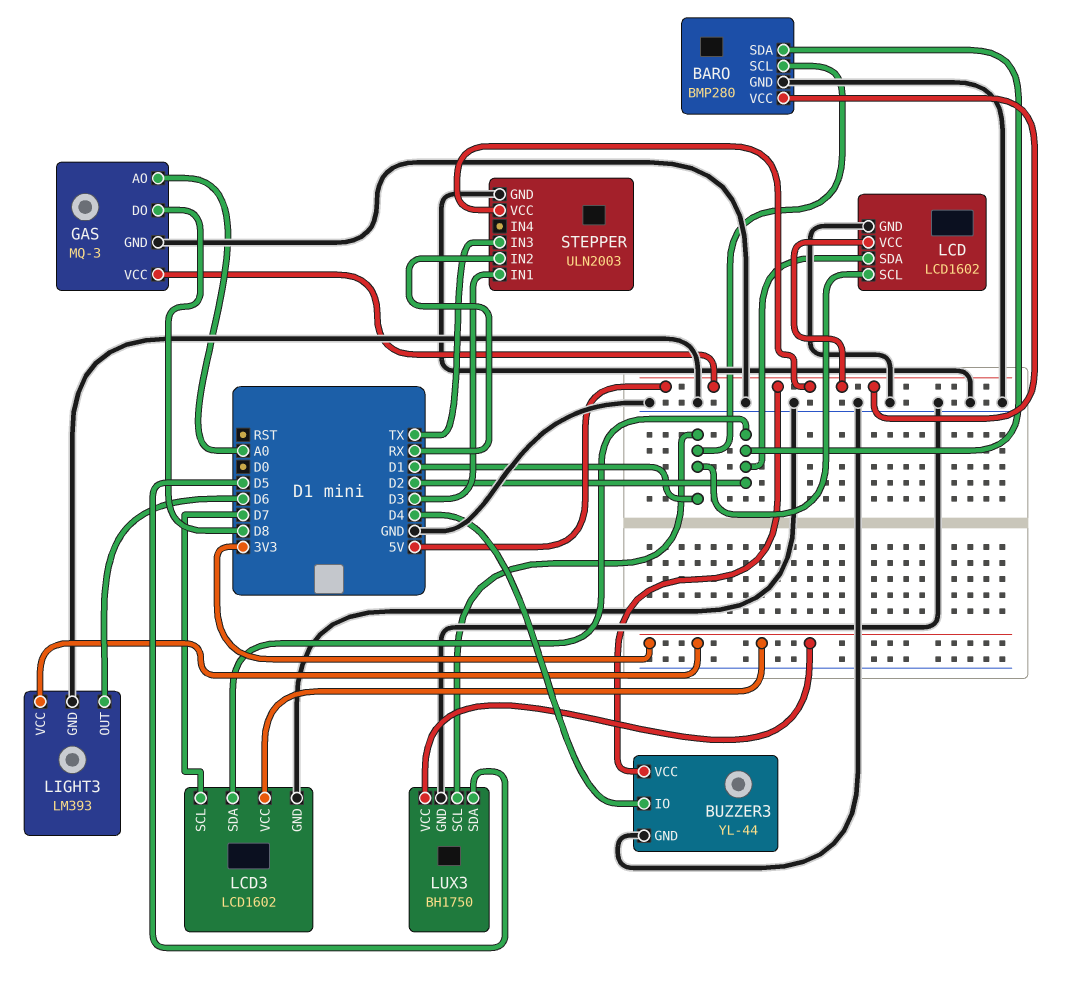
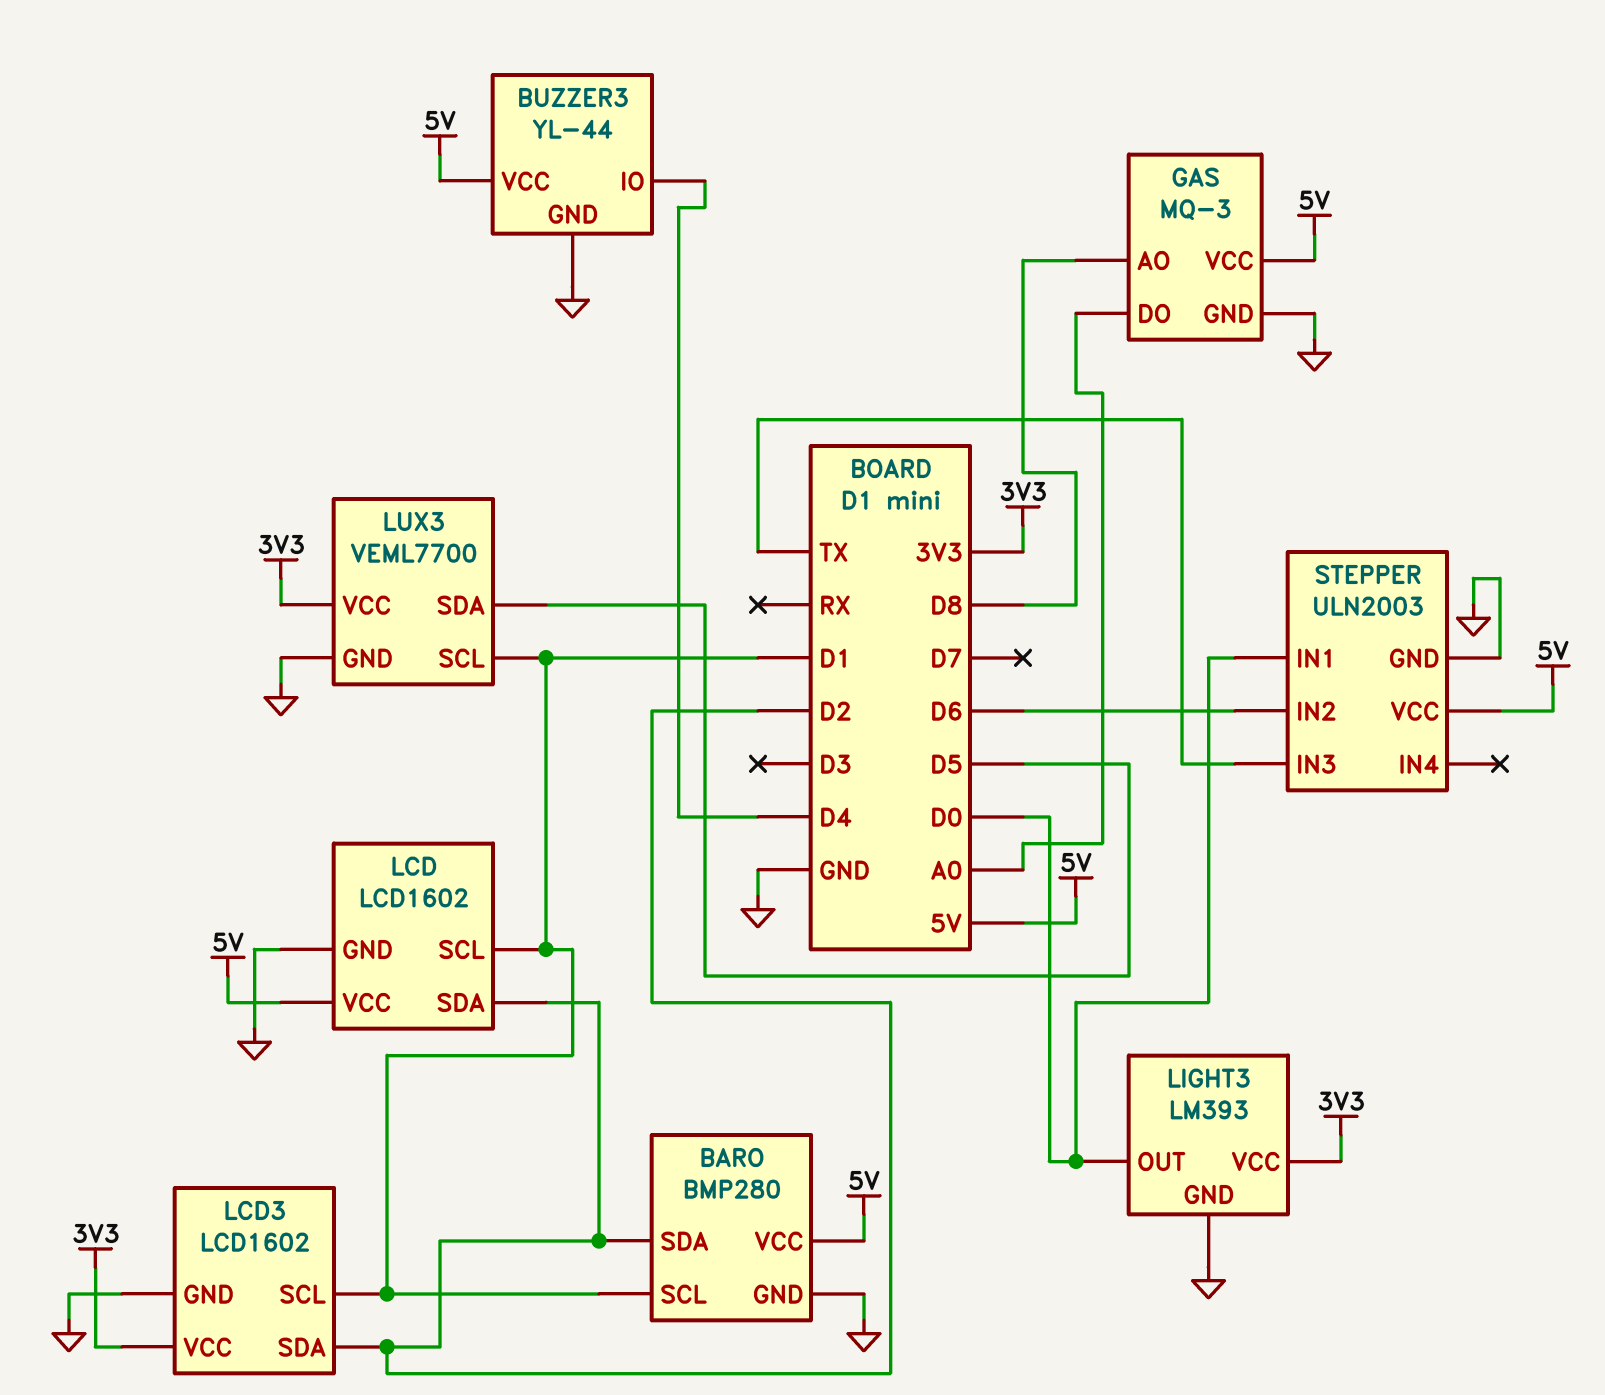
GAS pin AO: A0 -> D8
GAS pin DO: D8 -> A0
LCD3 pin SCL: D7 -> D1
LIGHT3 pin OUT: D6 -> D0
LUX3: BH1750 -> VEML7700
STEPPER pin IN1: D3 -> D0
STEPPER pin IN2: RX -> D6

